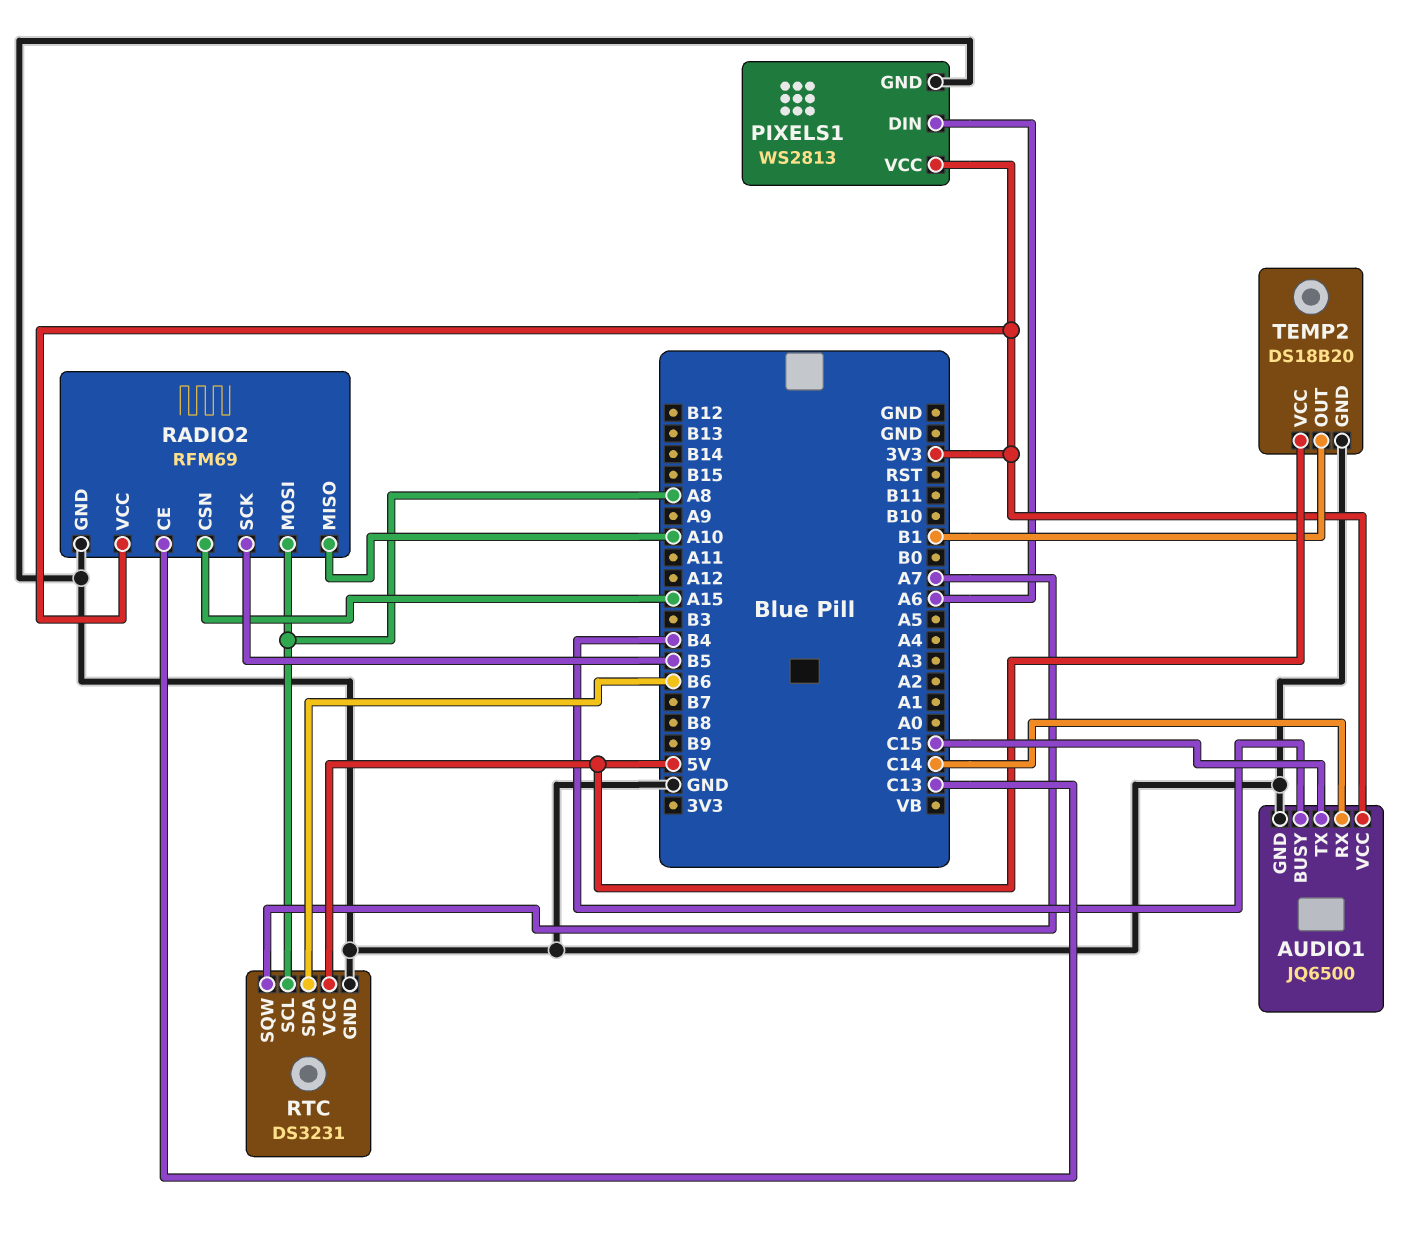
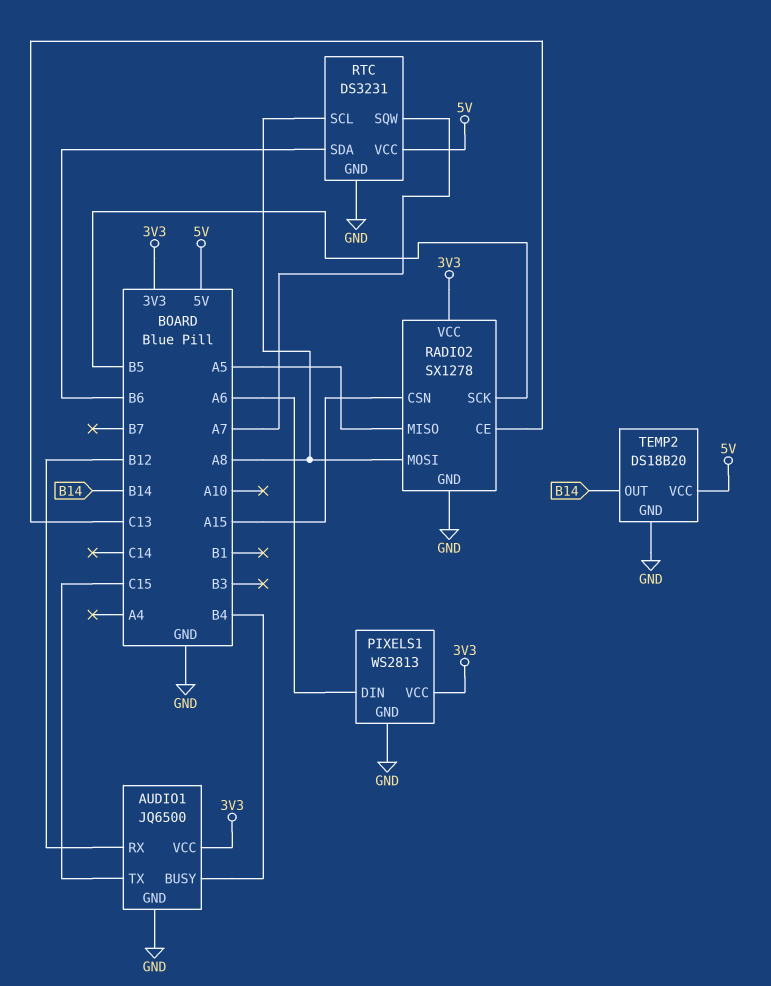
AUDIO1 pin RX: C14 -> B12
RADIO2: RFM69 -> SX1278
RADIO2 pin MISO: A10 -> A5
TEMP2 pin OUT: B1 -> B14

